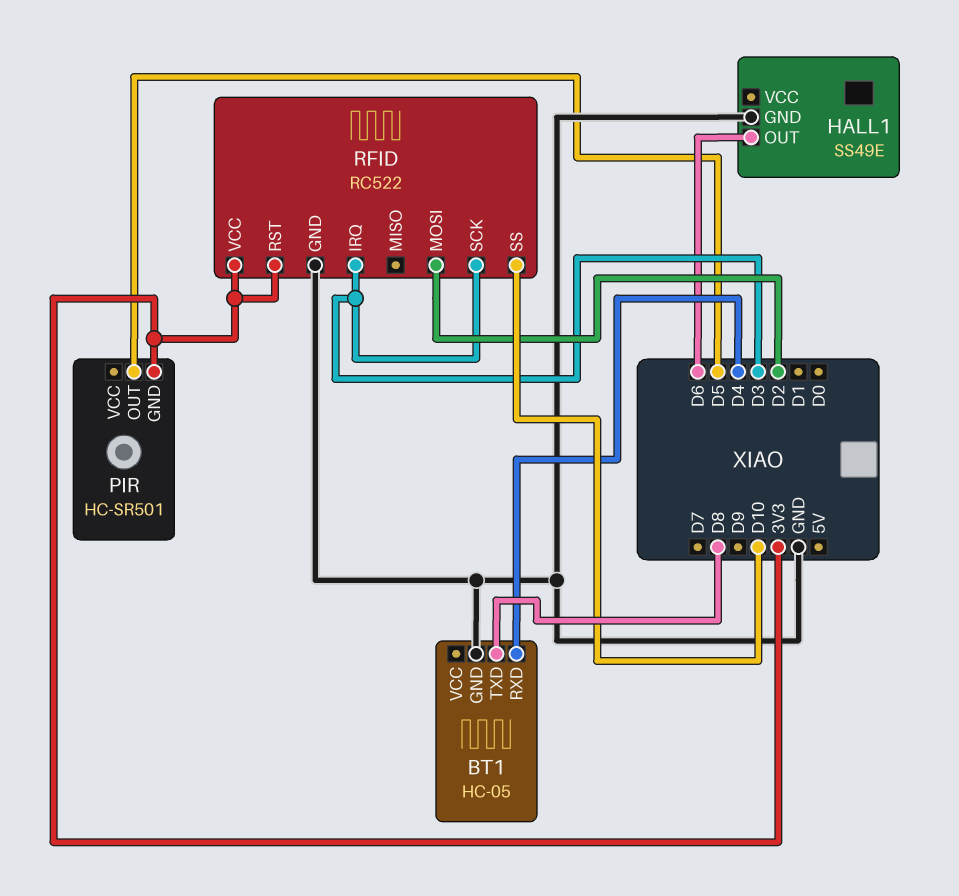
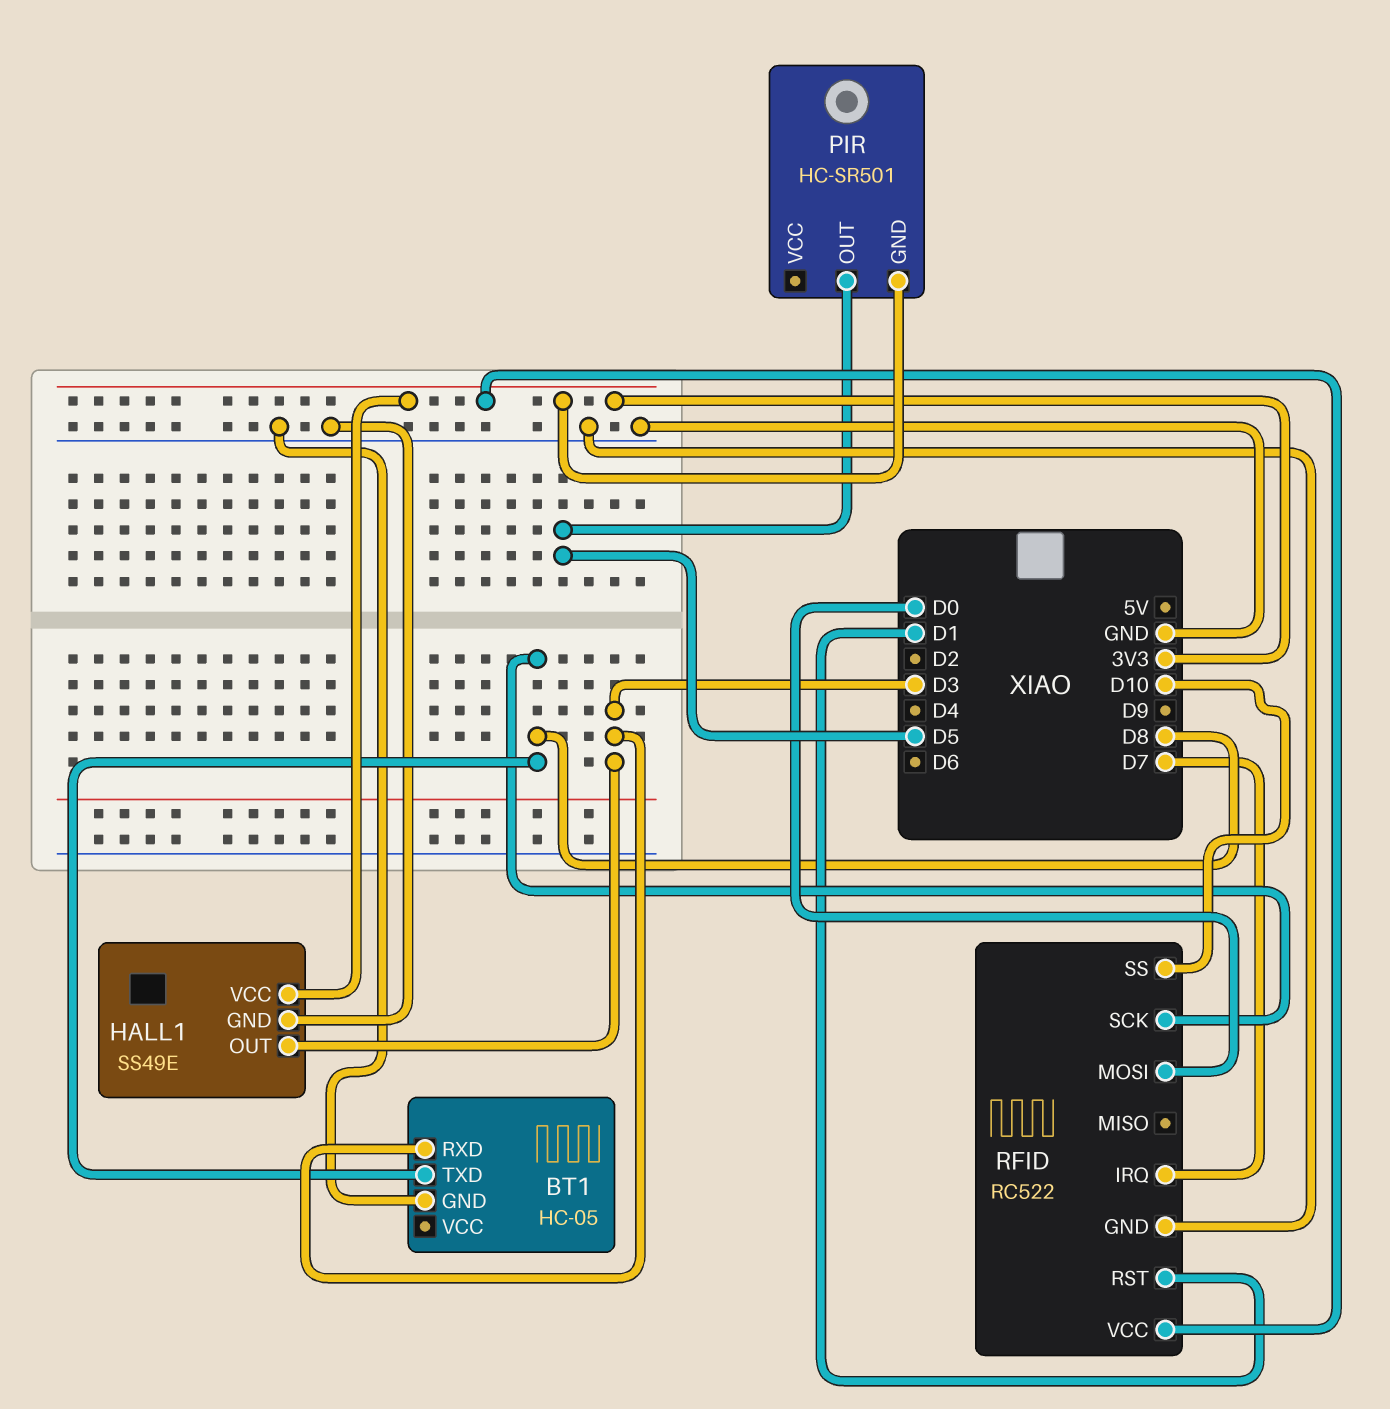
BT1 pin RXD: D4 -> D3
HALL1 pin OUT: D6 -> D3
HALL1 pin VCC: none -> 3V3
RFID pin IRQ: D3 -> D7
RFID pin MOSI: D2 -> D0
RFID pin RST: 3V3 -> D1
RFID pin SCK: D3 -> D8

